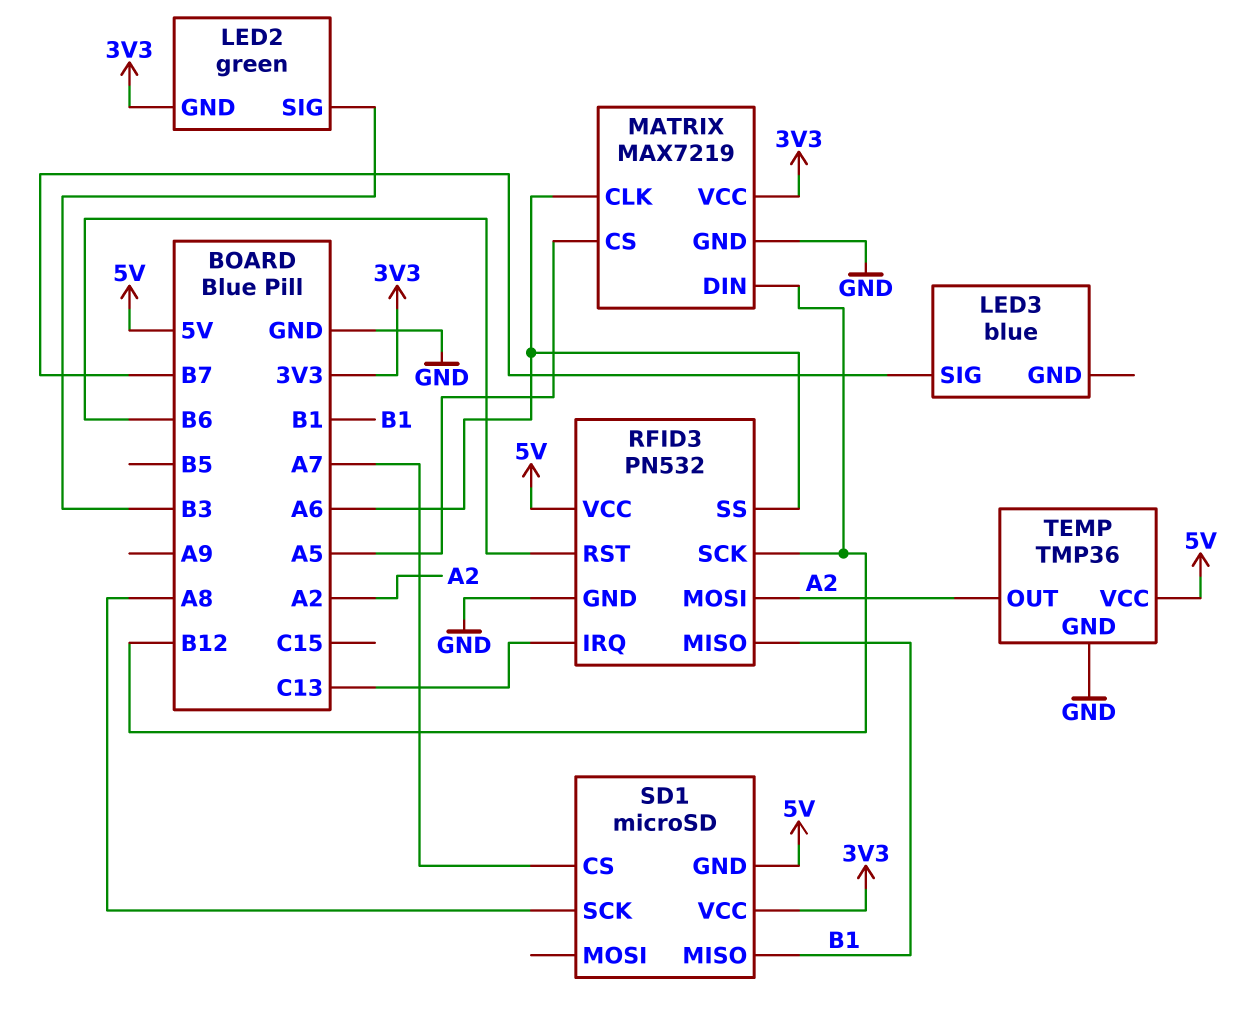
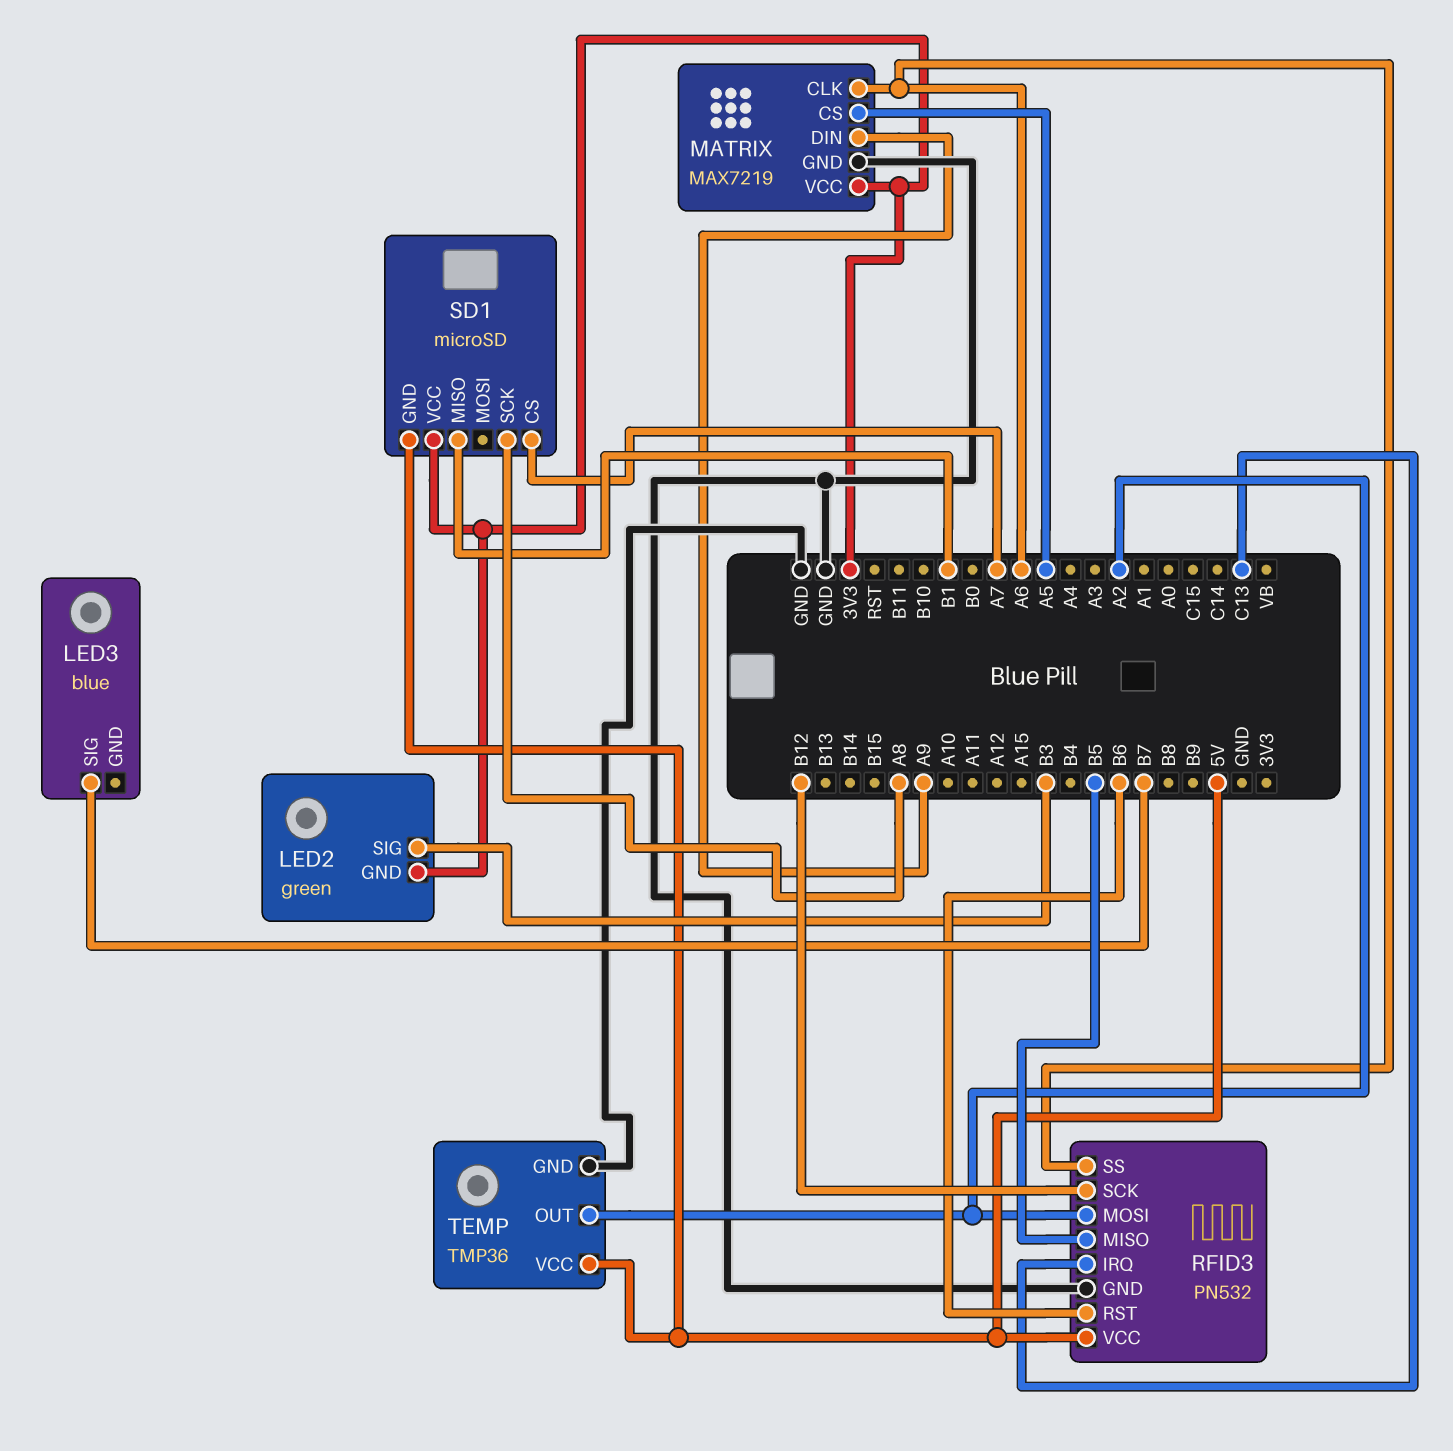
MATRIX pin DIN: B12 -> A9
RFID3 pin MISO: B1 -> B5

